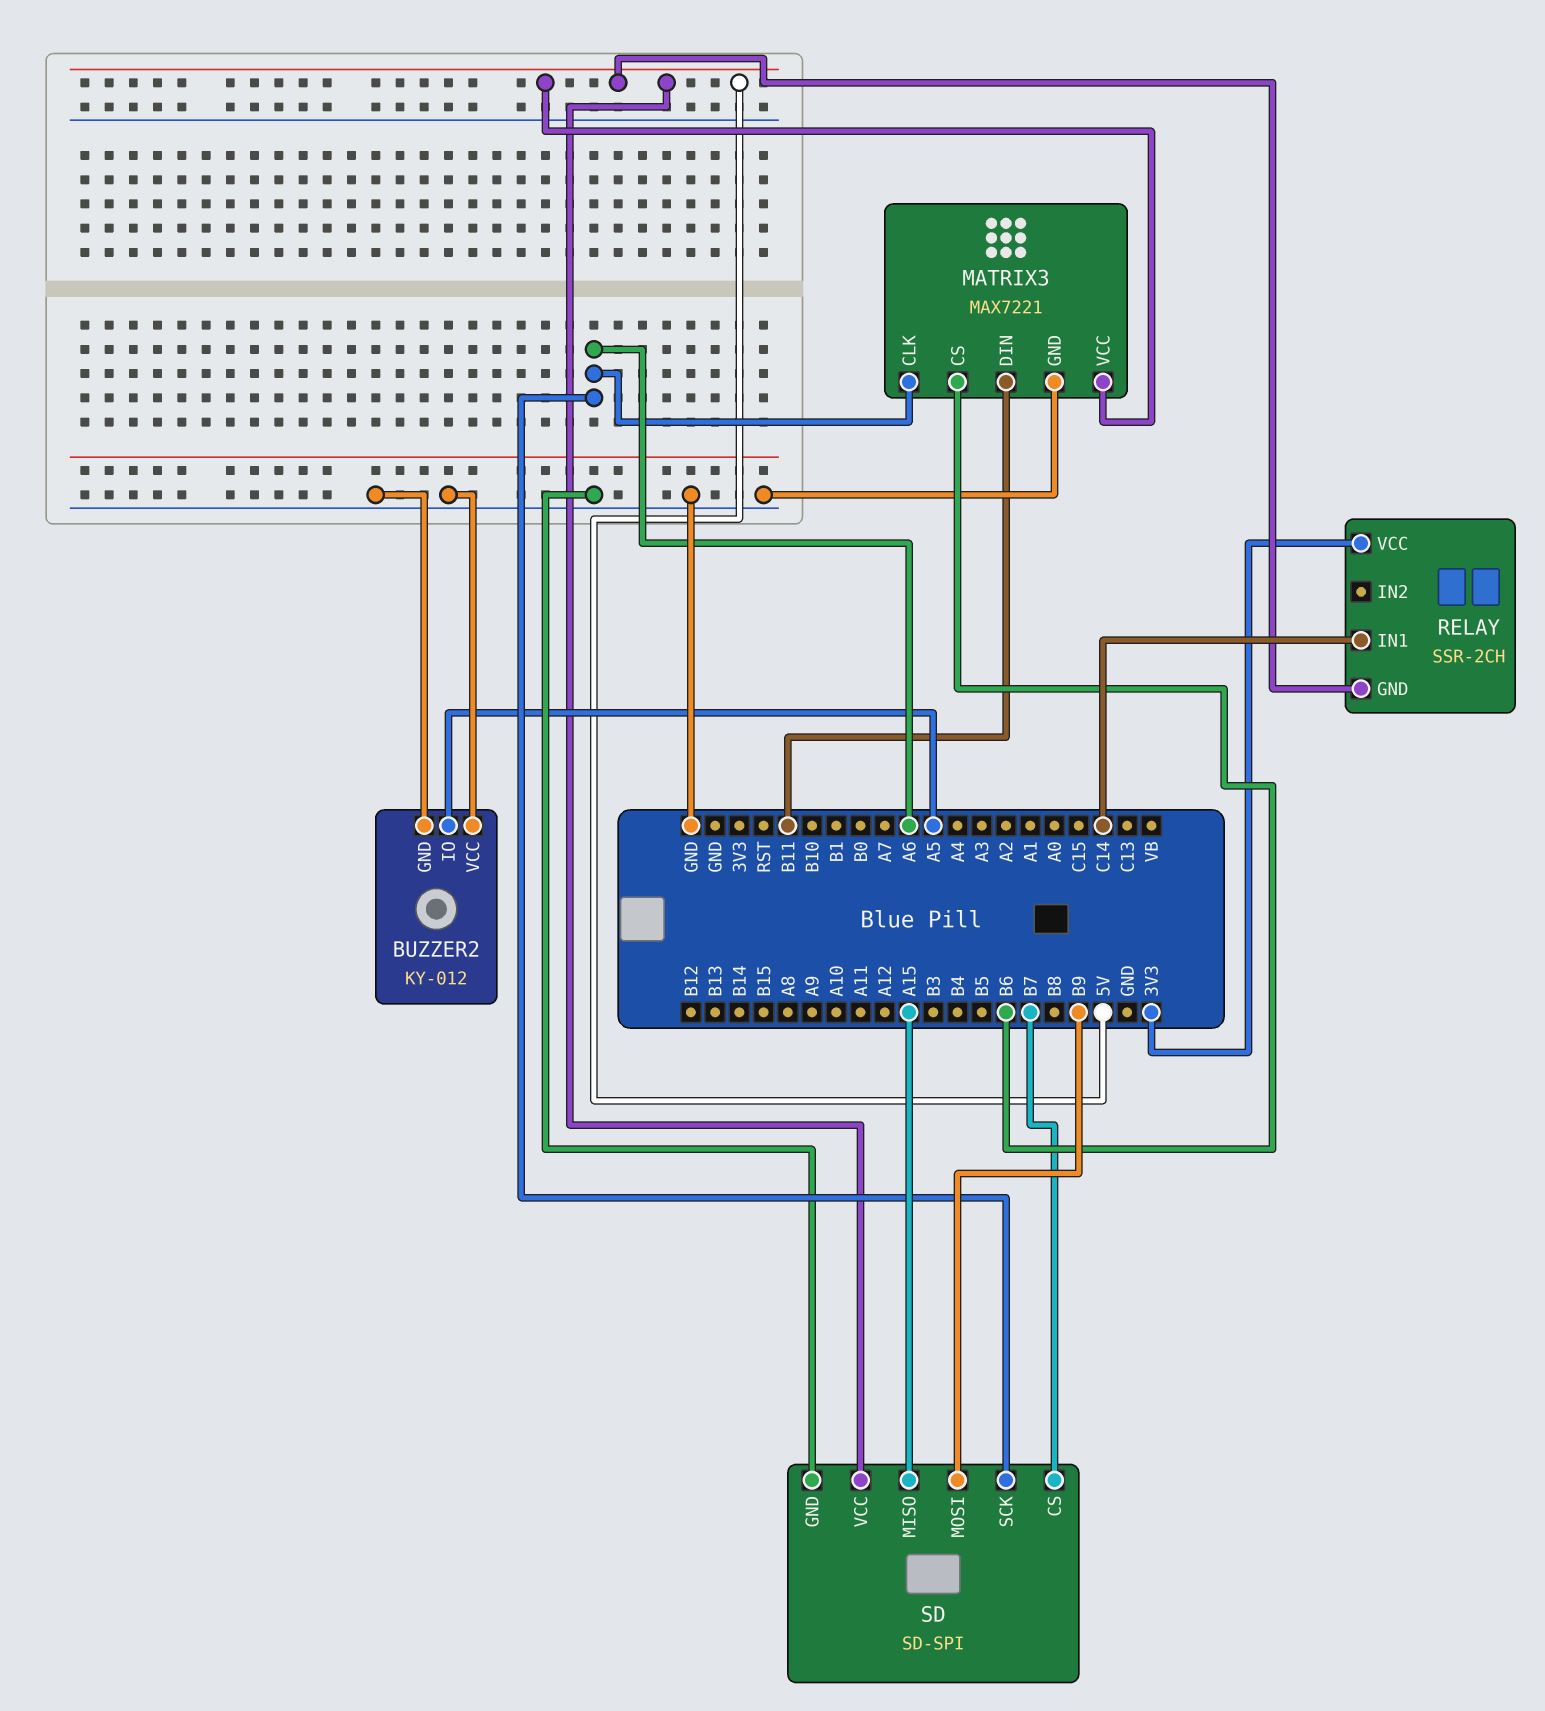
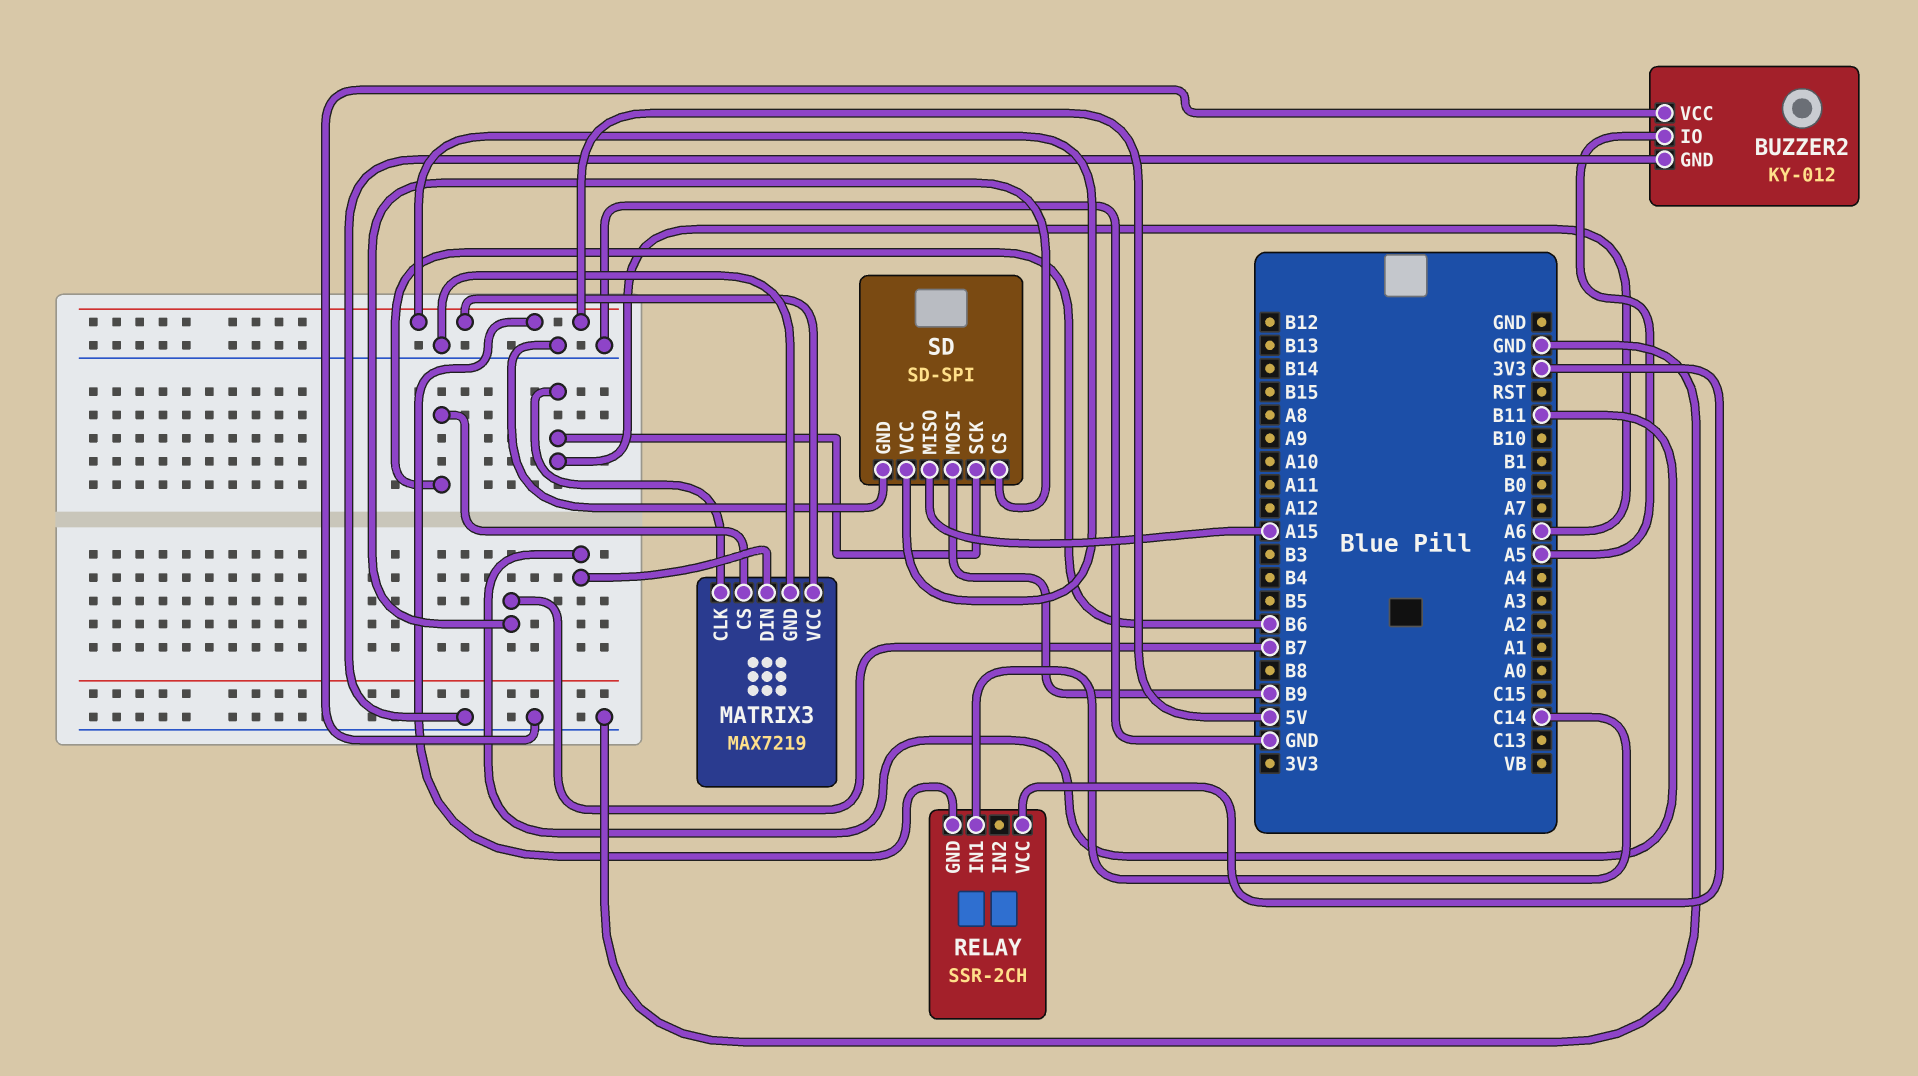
MATRIX3: MAX7221 -> MAX7219

